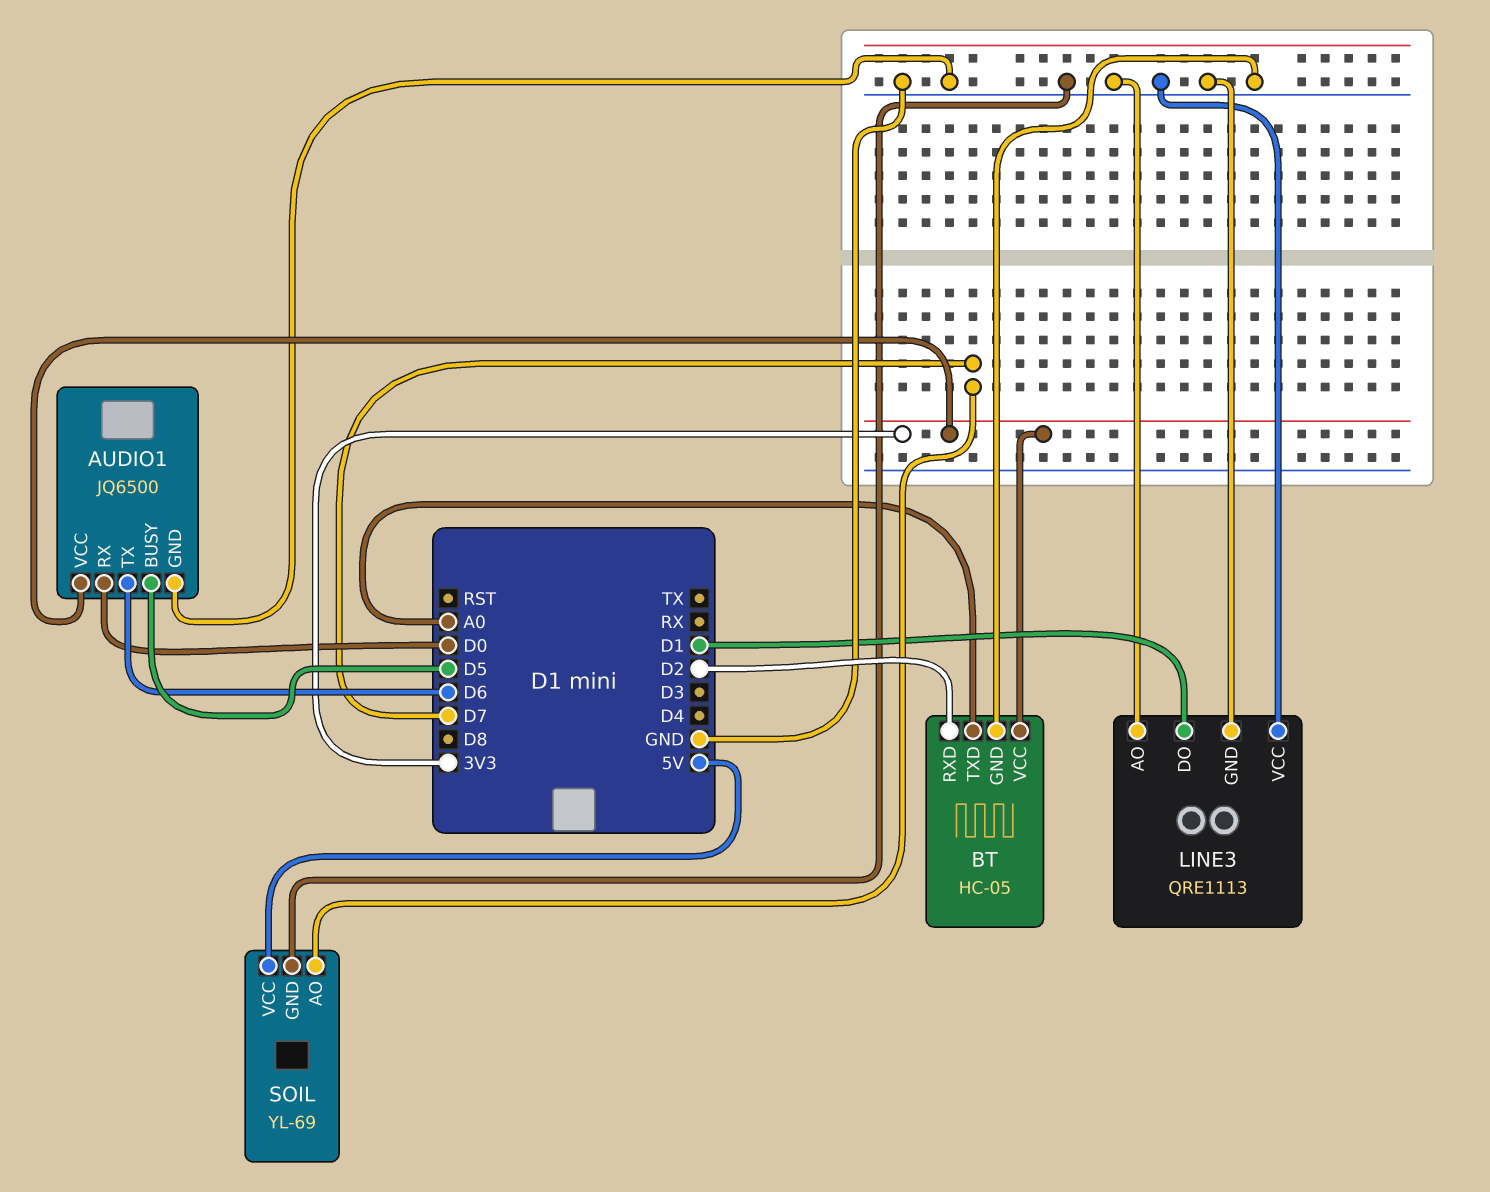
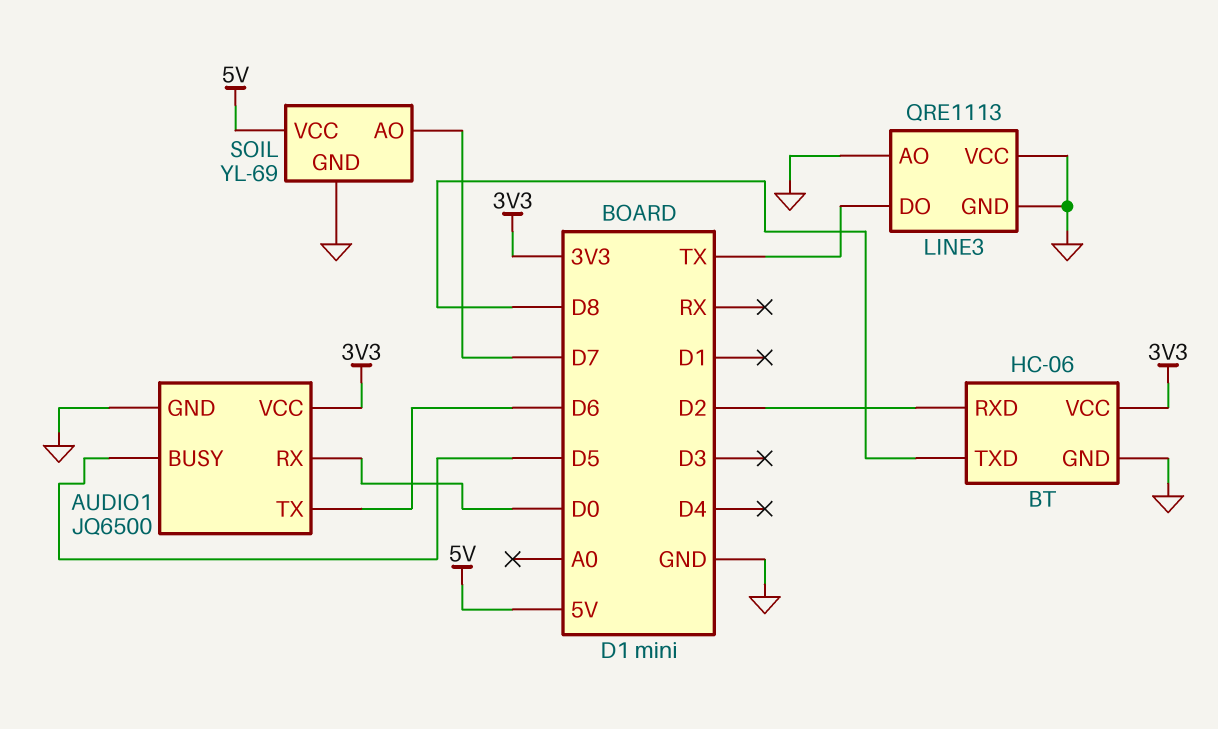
BT: HC-05 -> HC-06
BT pin TXD: A0 -> D8
LINE3 pin DO: D1 -> TX

